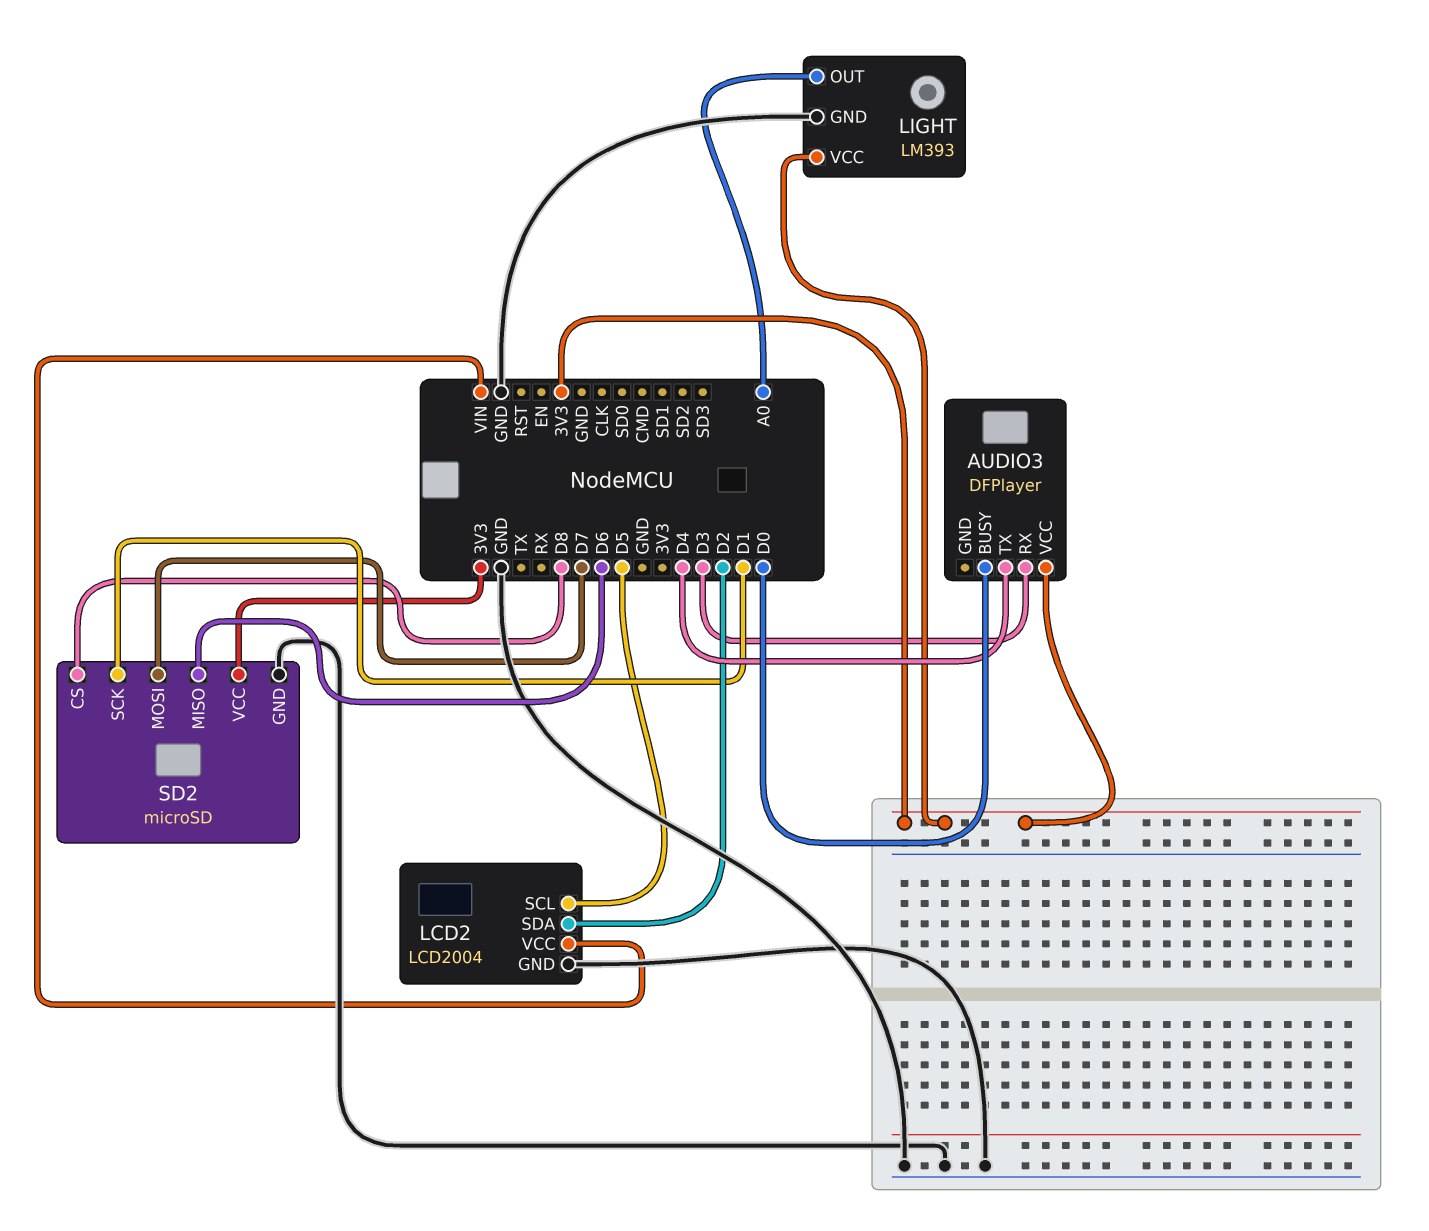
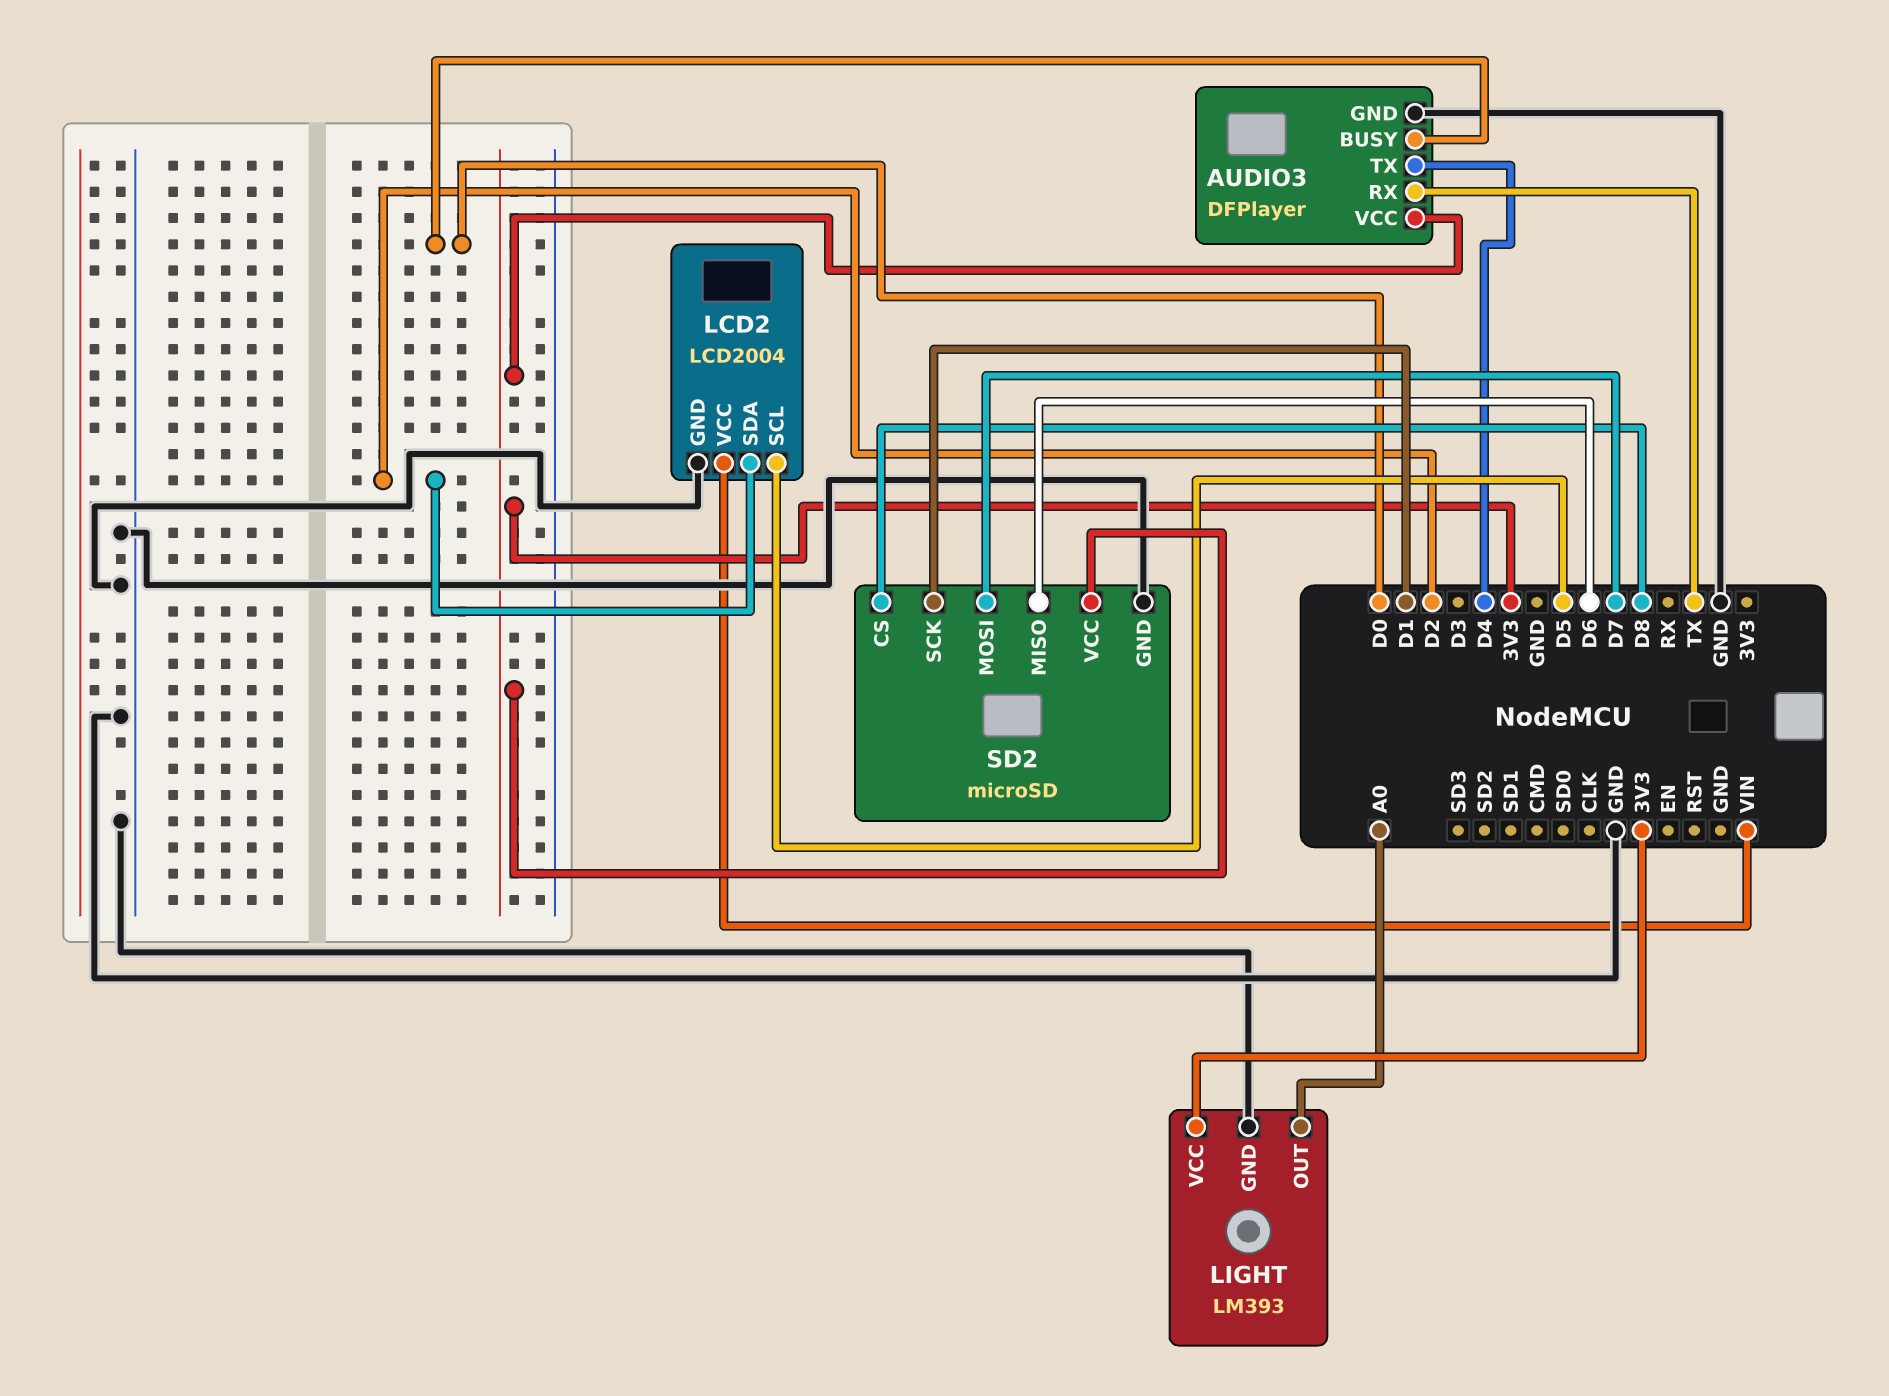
AUDIO3 pin GND: none -> GND
AUDIO3 pin RX: D3 -> TX

